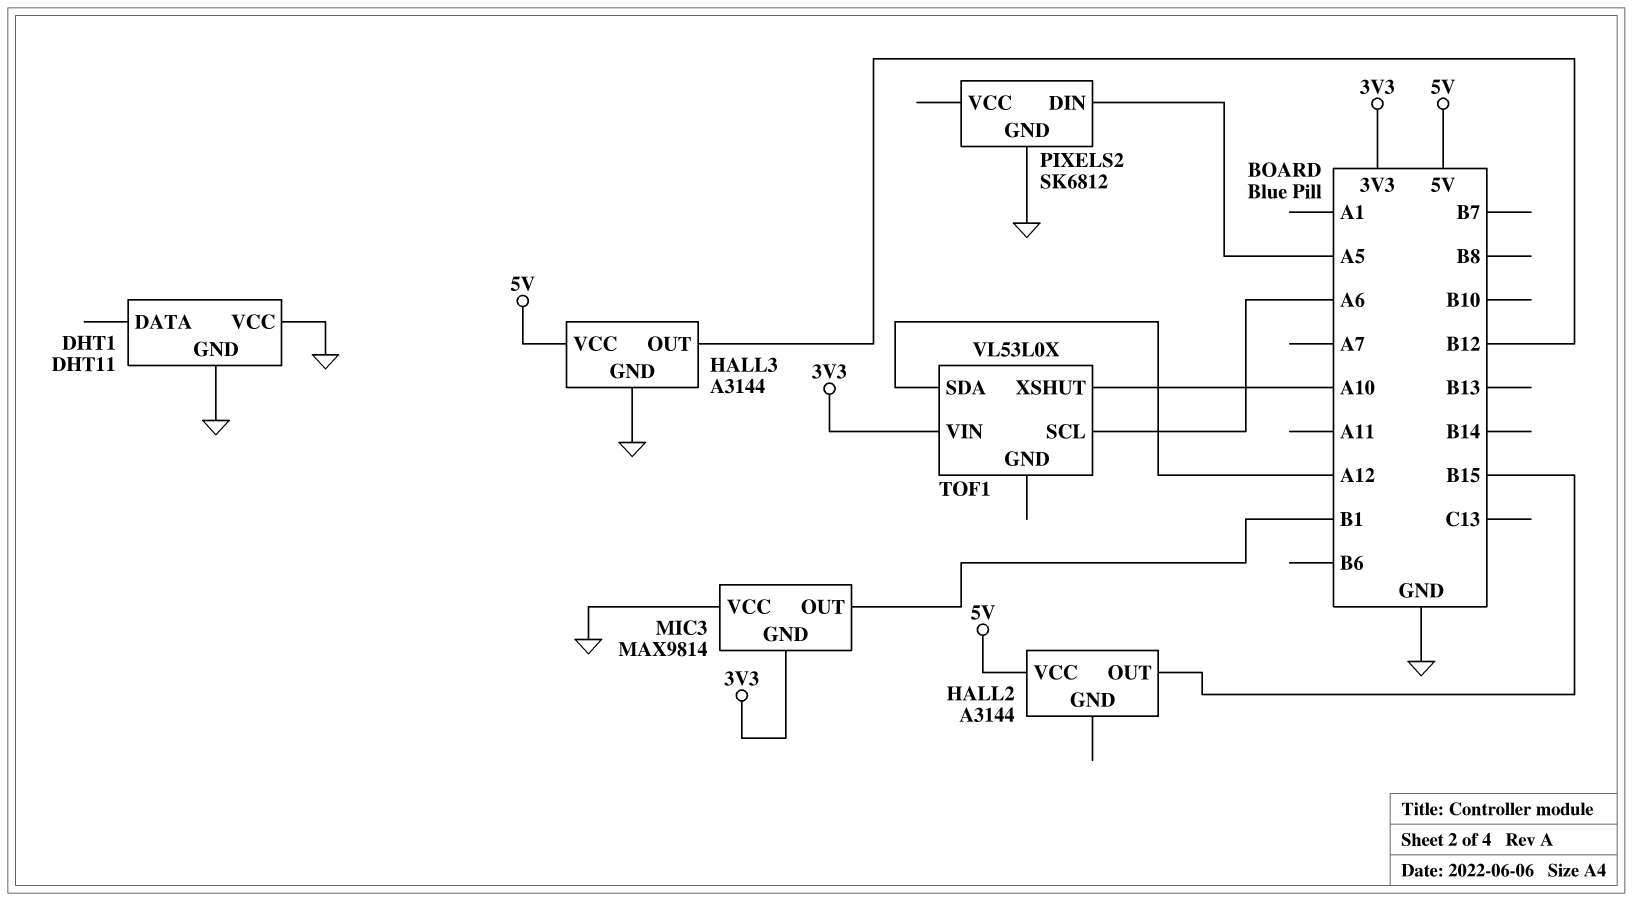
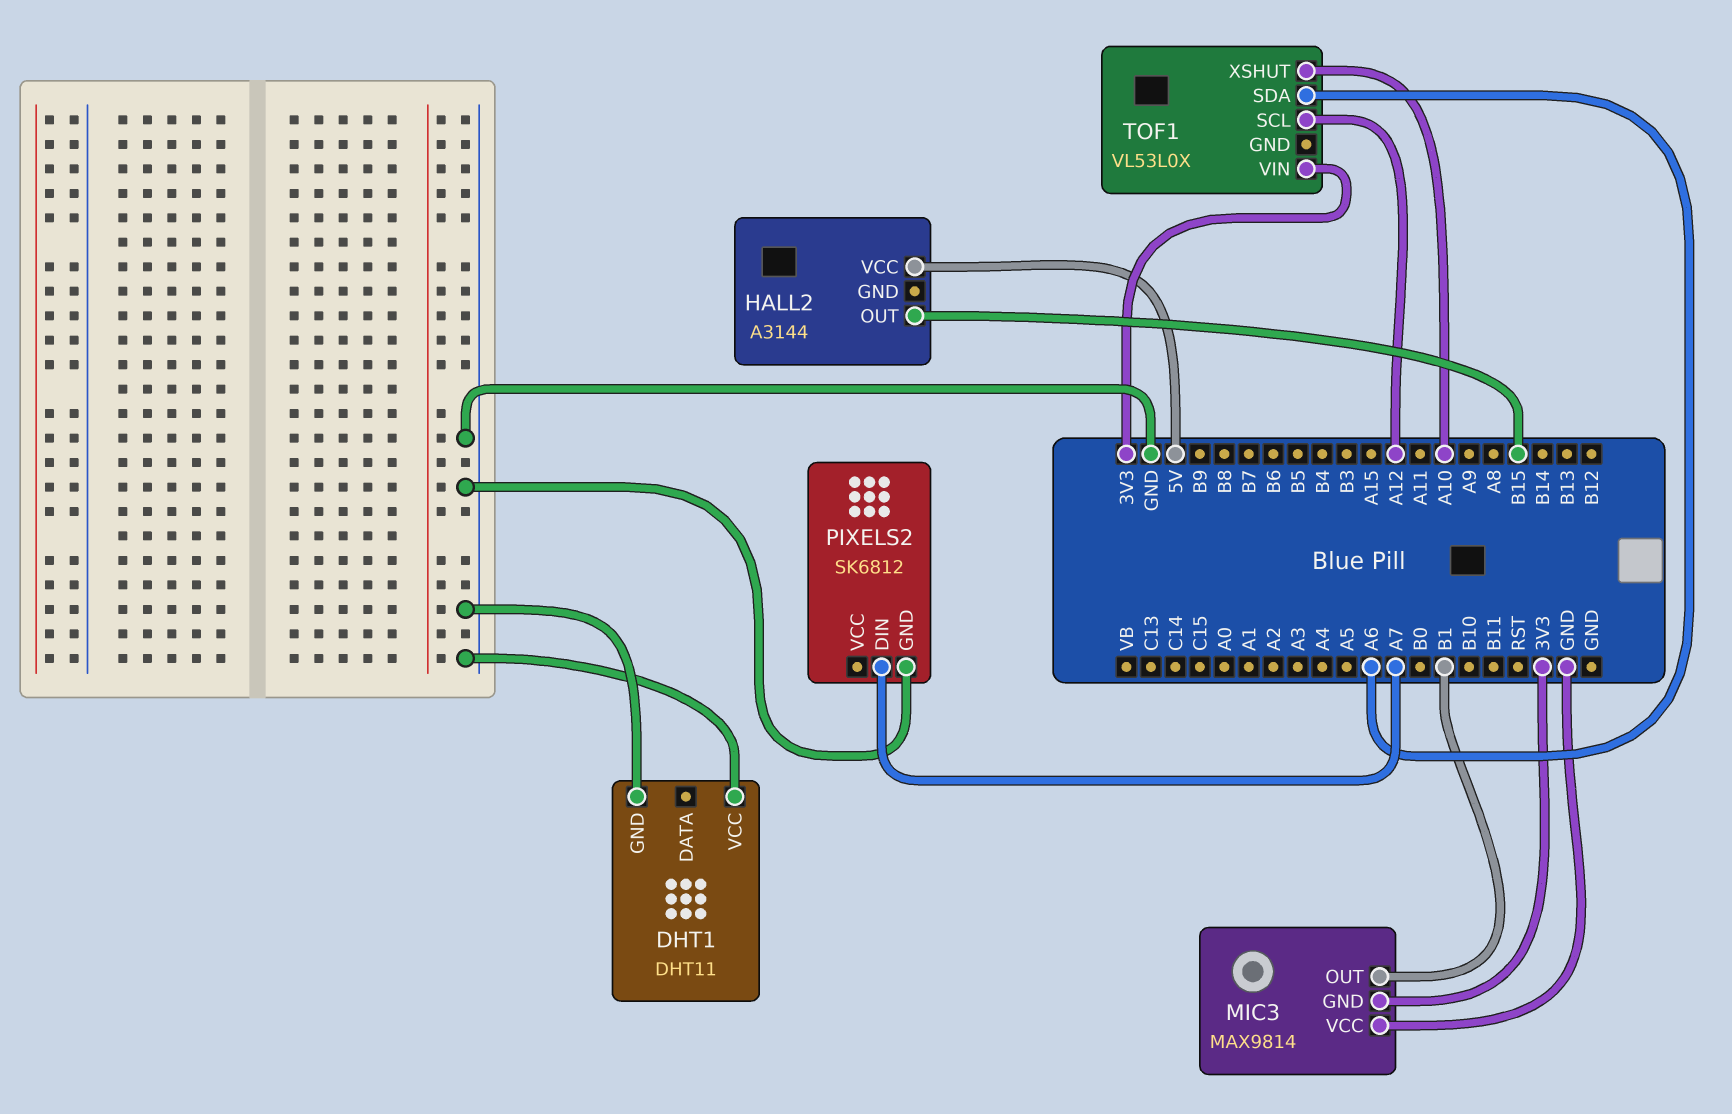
HALL3: A3144 -> none
HALL3 pin GND: GND -> none
HALL3 pin OUT: B12 -> none
HALL3 pin VCC: 5V -> none
PIXELS2 pin DIN: A5 -> A7
TOF1 pin SCL: A6 -> A12
TOF1 pin SDA: A12 -> A6

